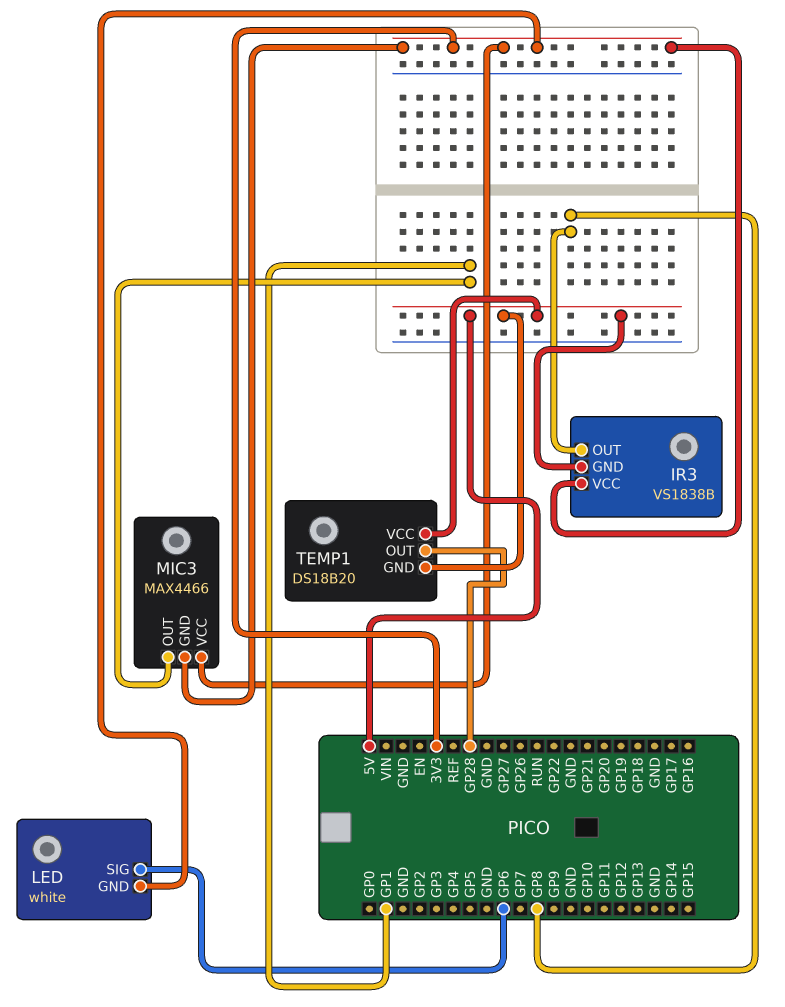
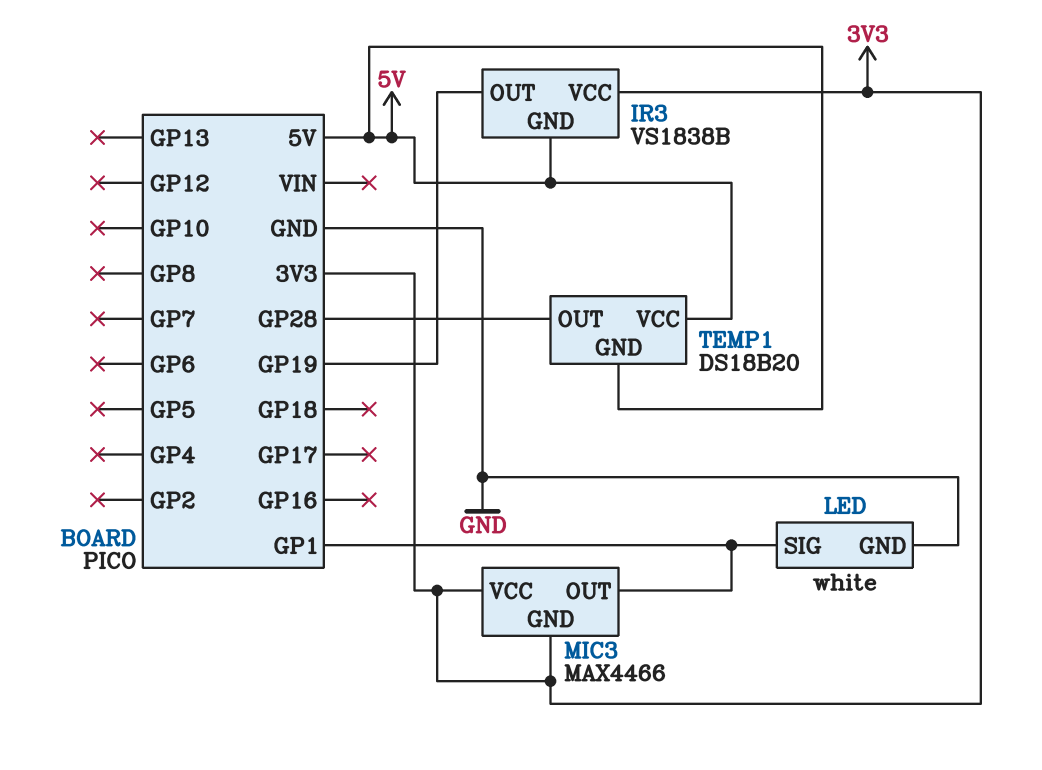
IR3 pin OUT: GP8 -> GP19
LED pin GND: 3V3 -> GND
LED pin SIG: GP6 -> GP1

